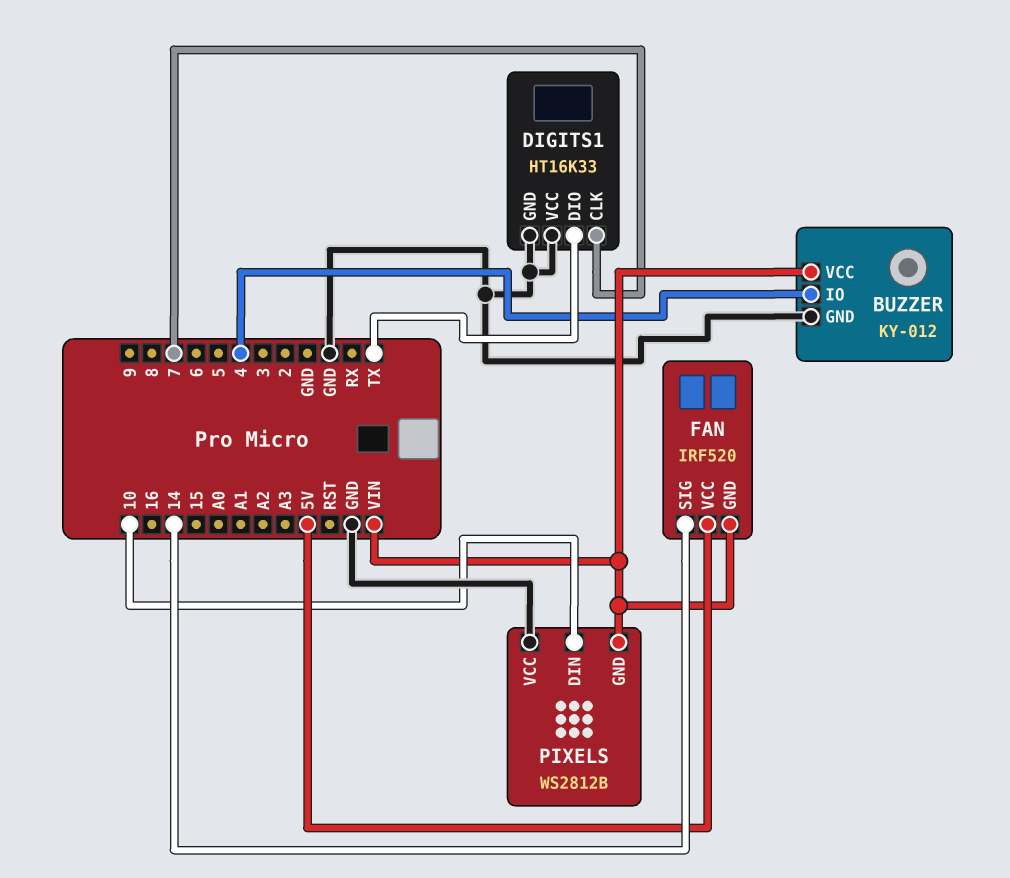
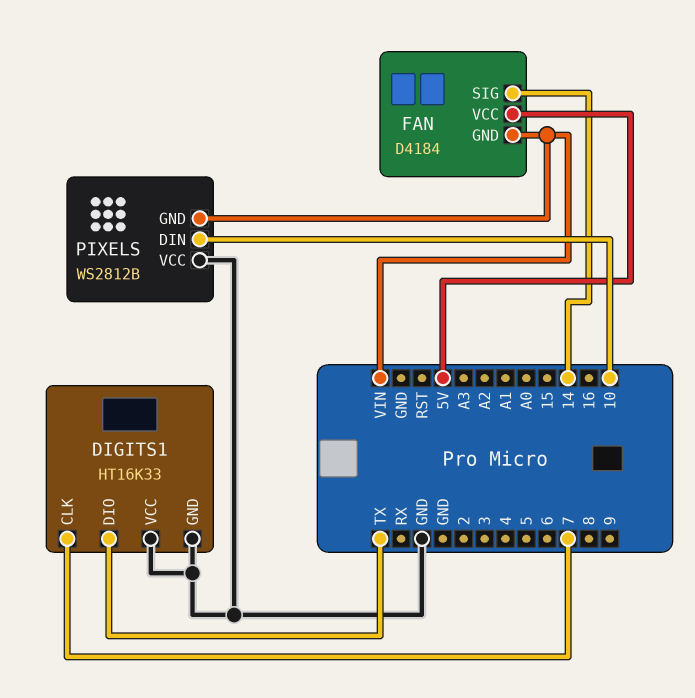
BUZZER: KY-012 -> none
BUZZER pin GND: GND -> none
BUZZER pin IO: 4 -> none
BUZZER pin VCC: VIN -> none
FAN: IRF520 -> D4184

